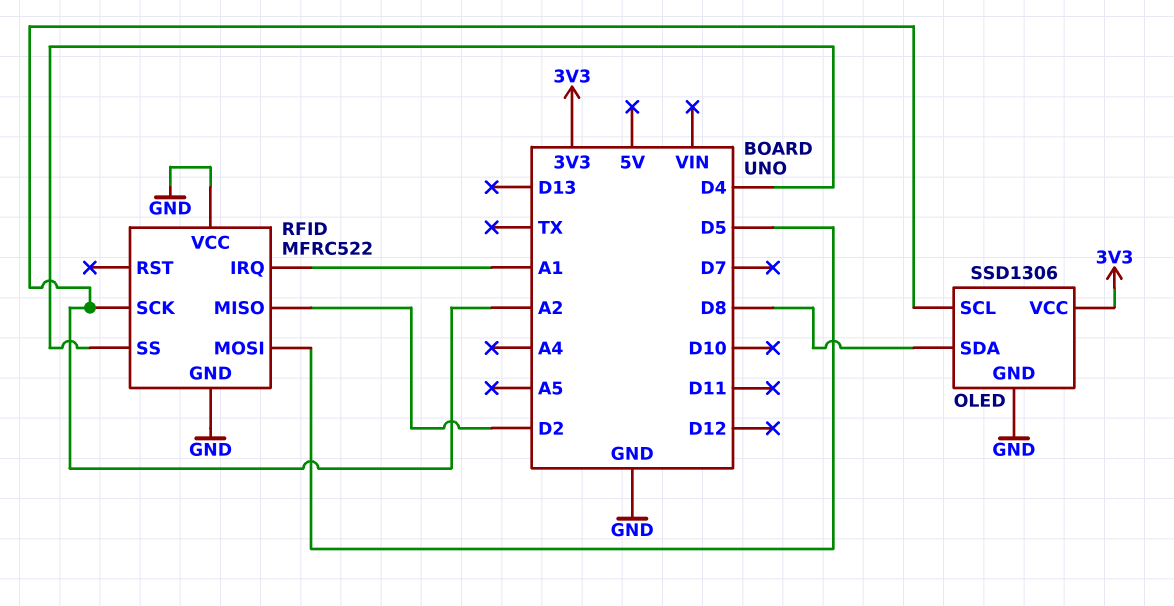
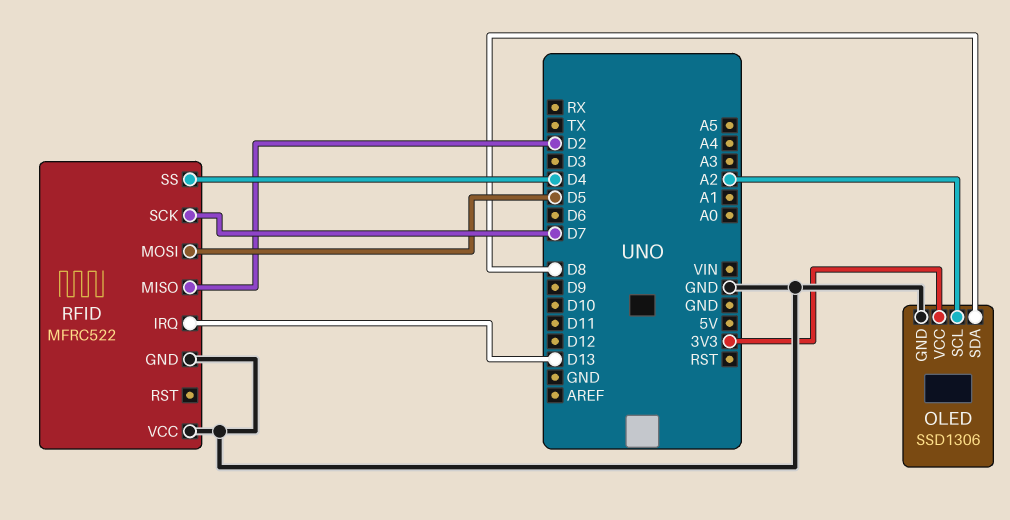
RFID pin IRQ: A1 -> D13
RFID pin SCK: A2 -> D7

